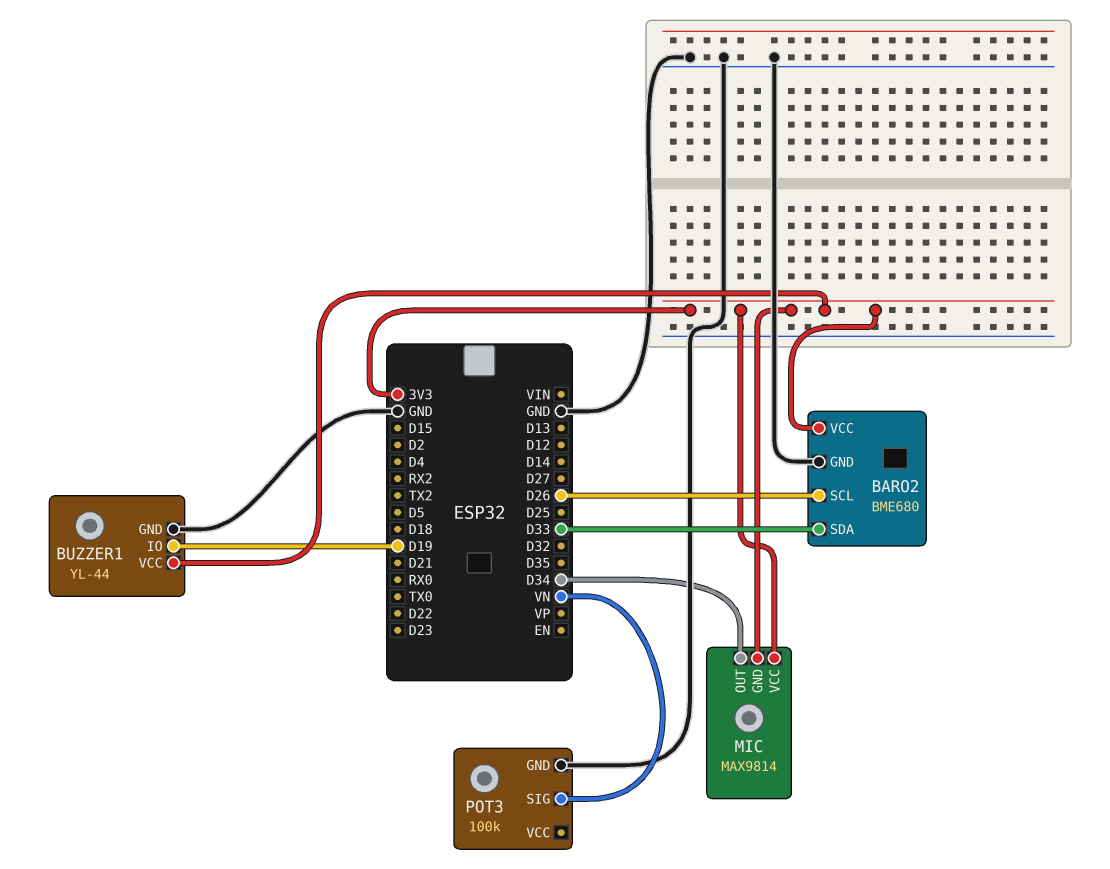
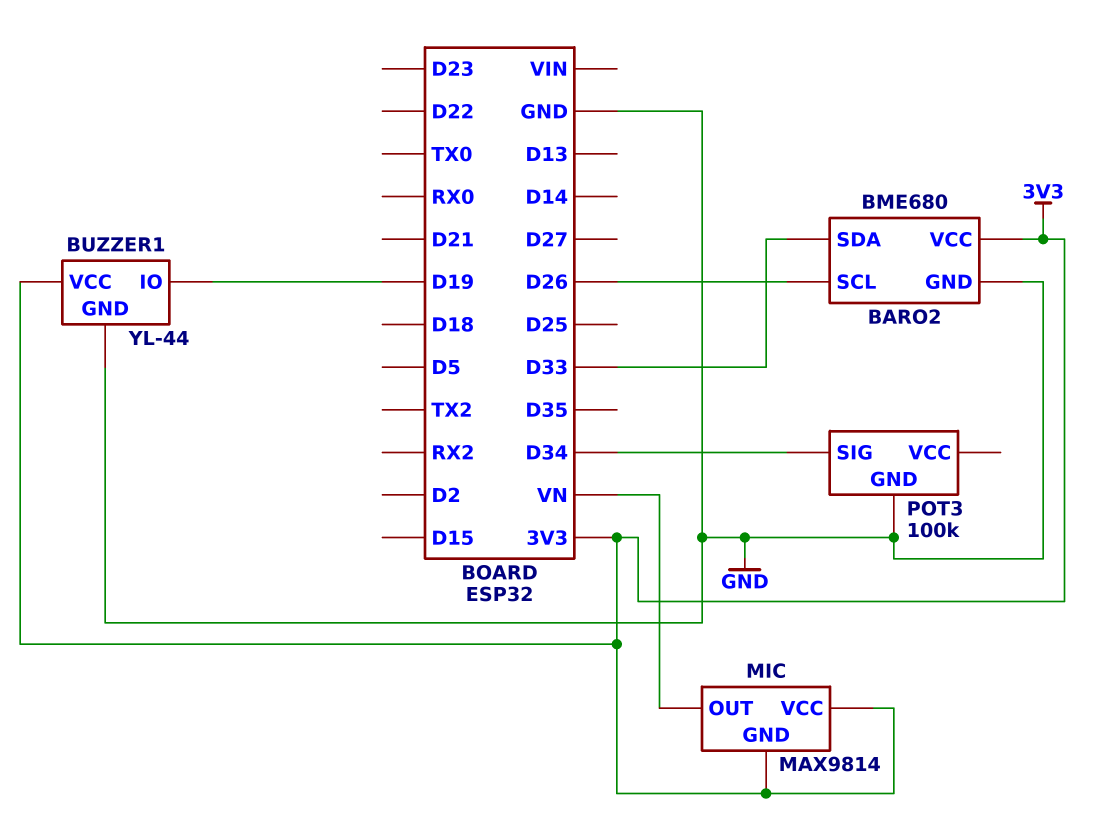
MIC pin OUT: D34 -> VN
POT3 pin SIG: VN -> D34

